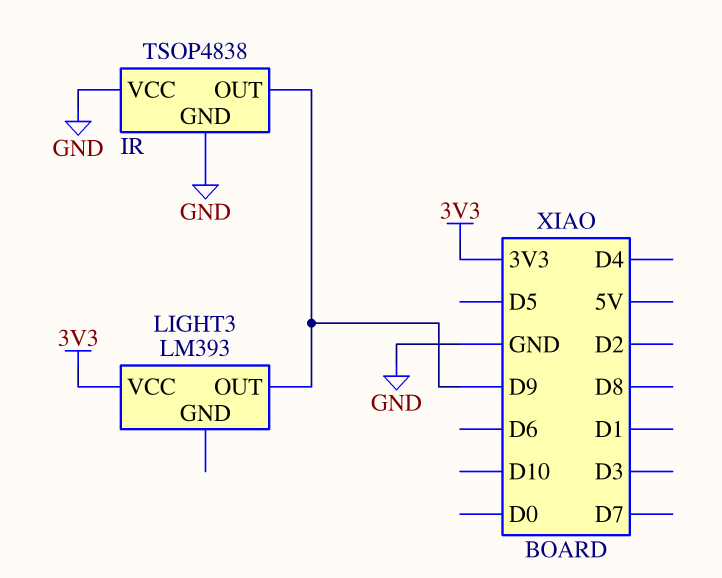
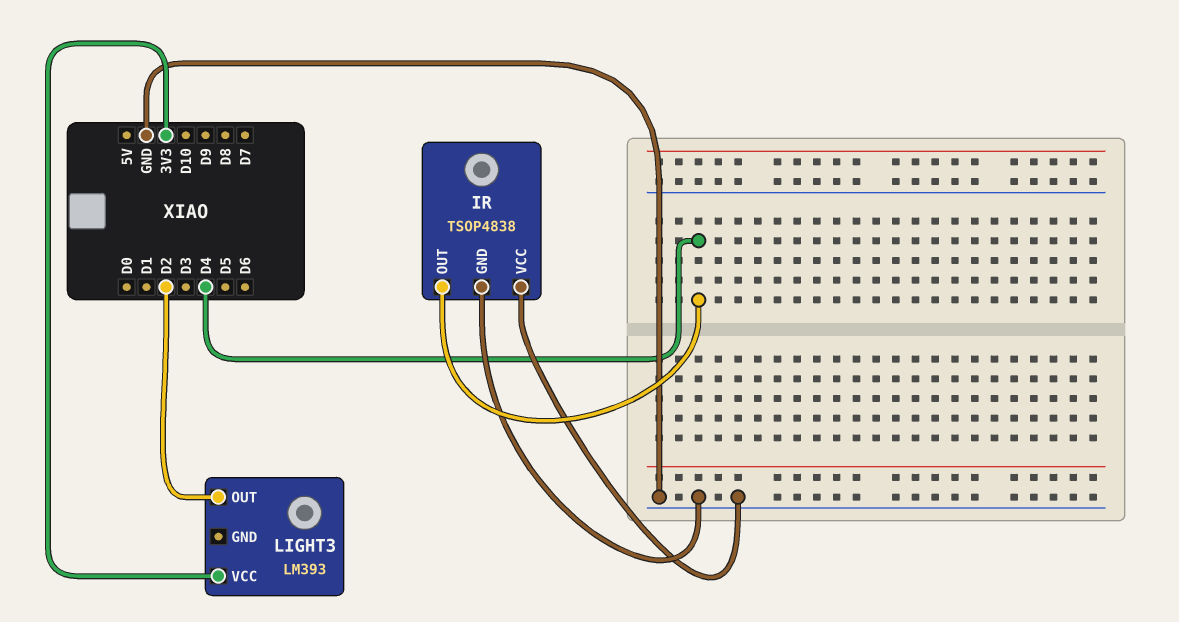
IR pin OUT: D9 -> D4
LIGHT3 pin OUT: D9 -> D2

